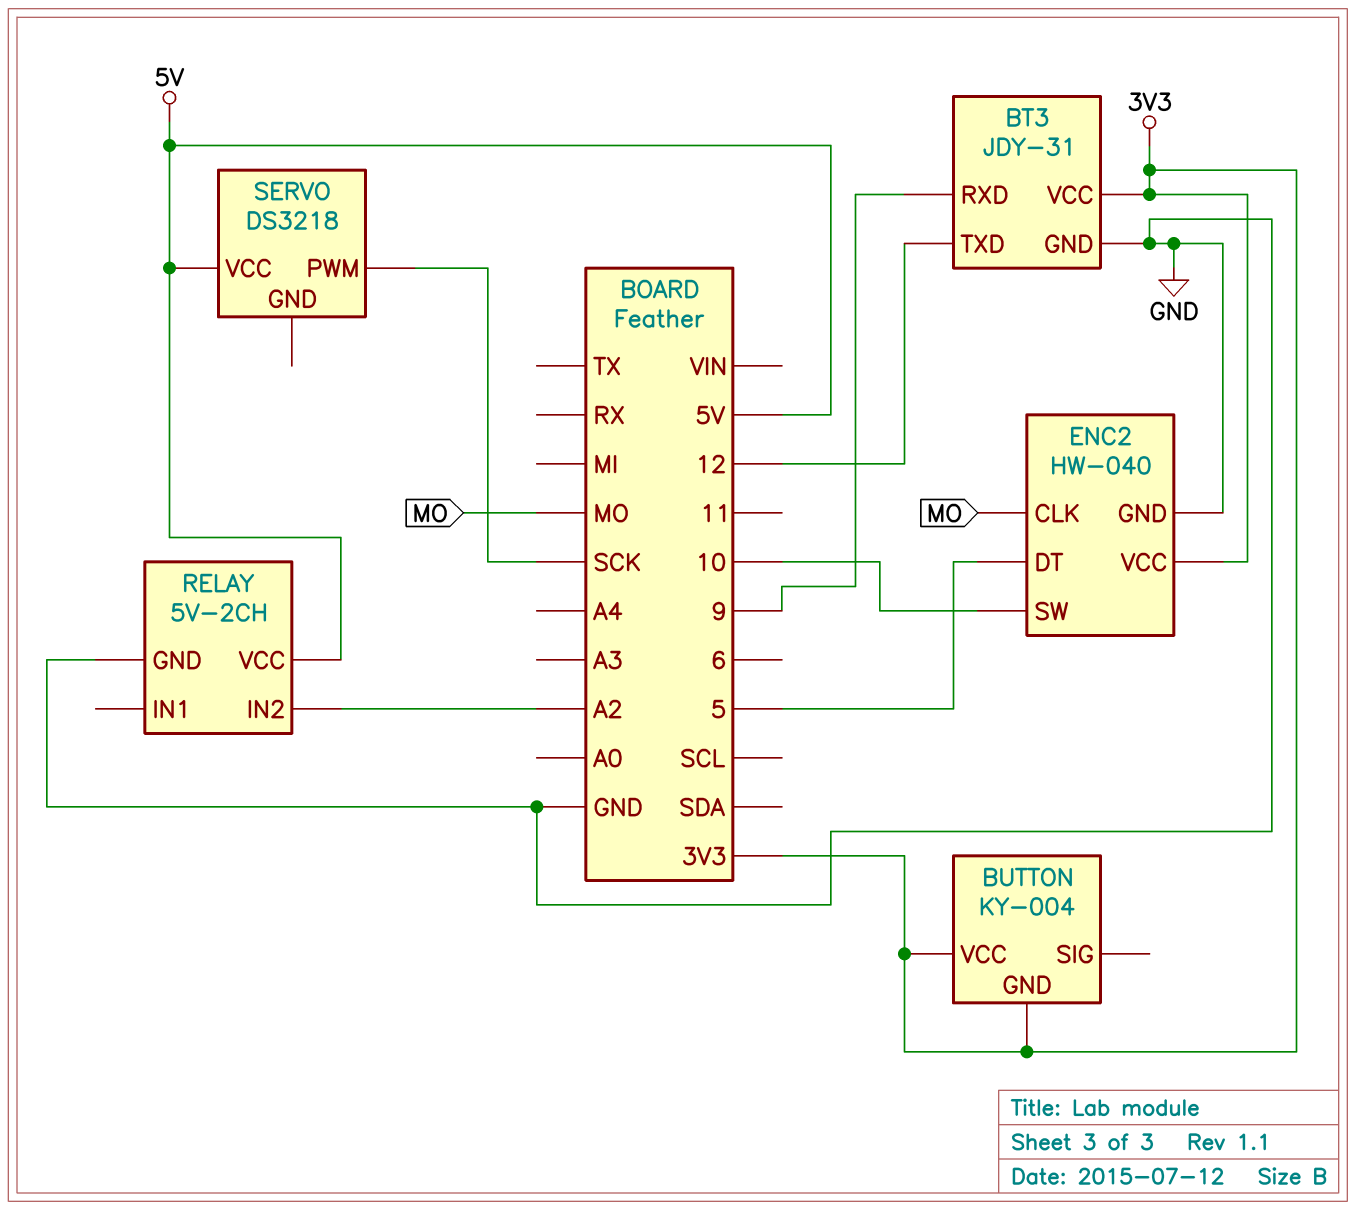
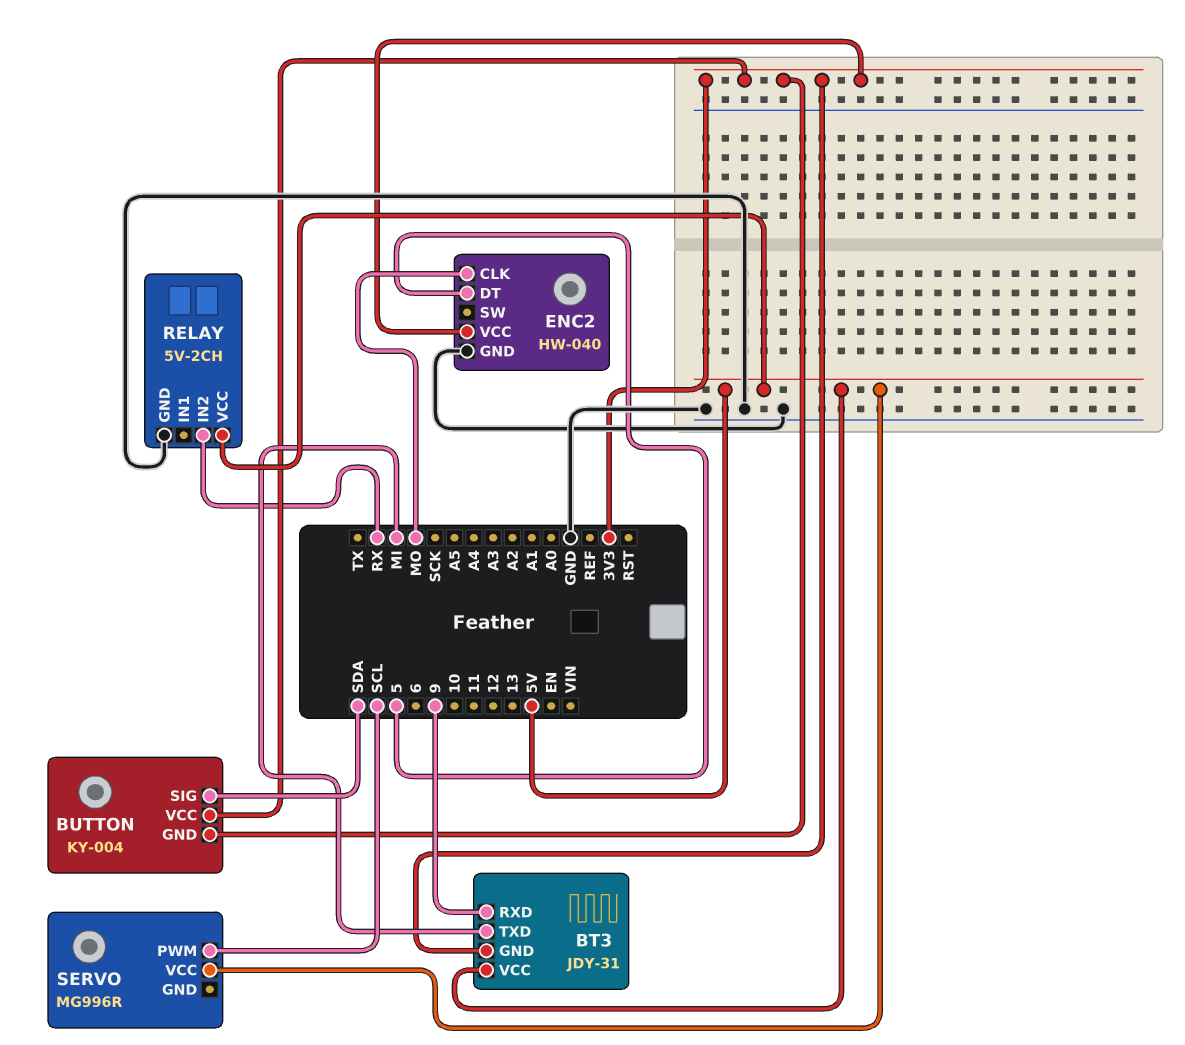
BT3 pin GND: GND -> 3V3
BT3 pin TXD: 12 -> MI
BT3 pin VCC: 3V3 -> 5V
BUTTON pin SIG: none -> SDA
ENC2 pin SW: 10 -> none
RELAY pin IN2: A2 -> RX
SERVO: DS3218 -> MG996R
SERVO pin PWM: SCK -> SCL

